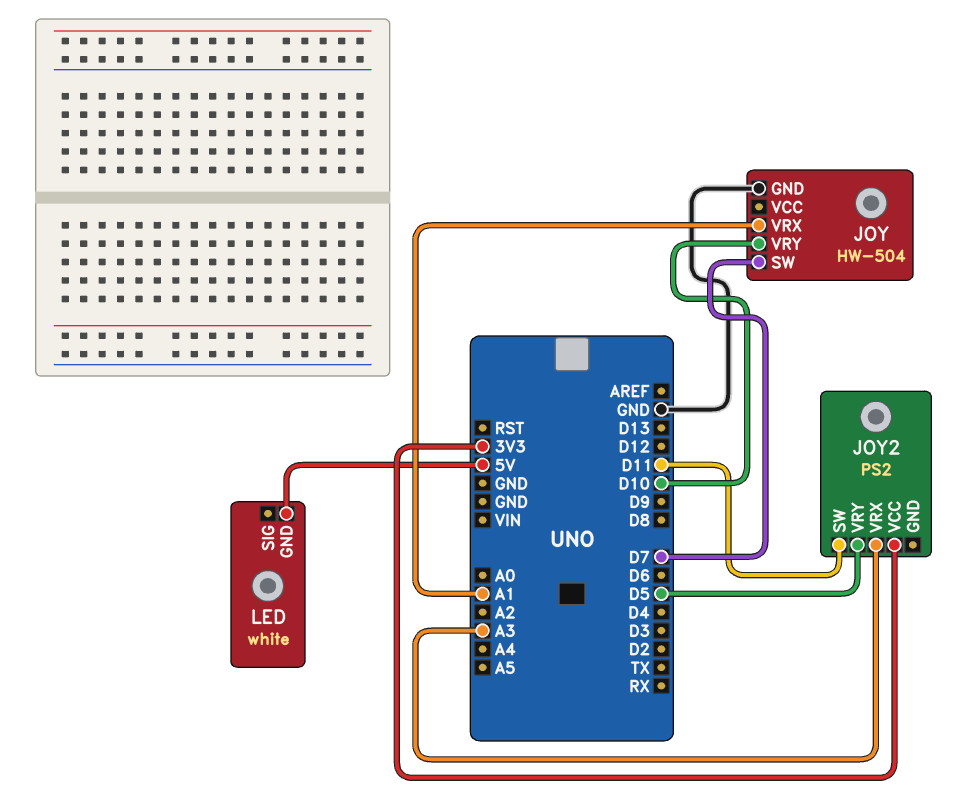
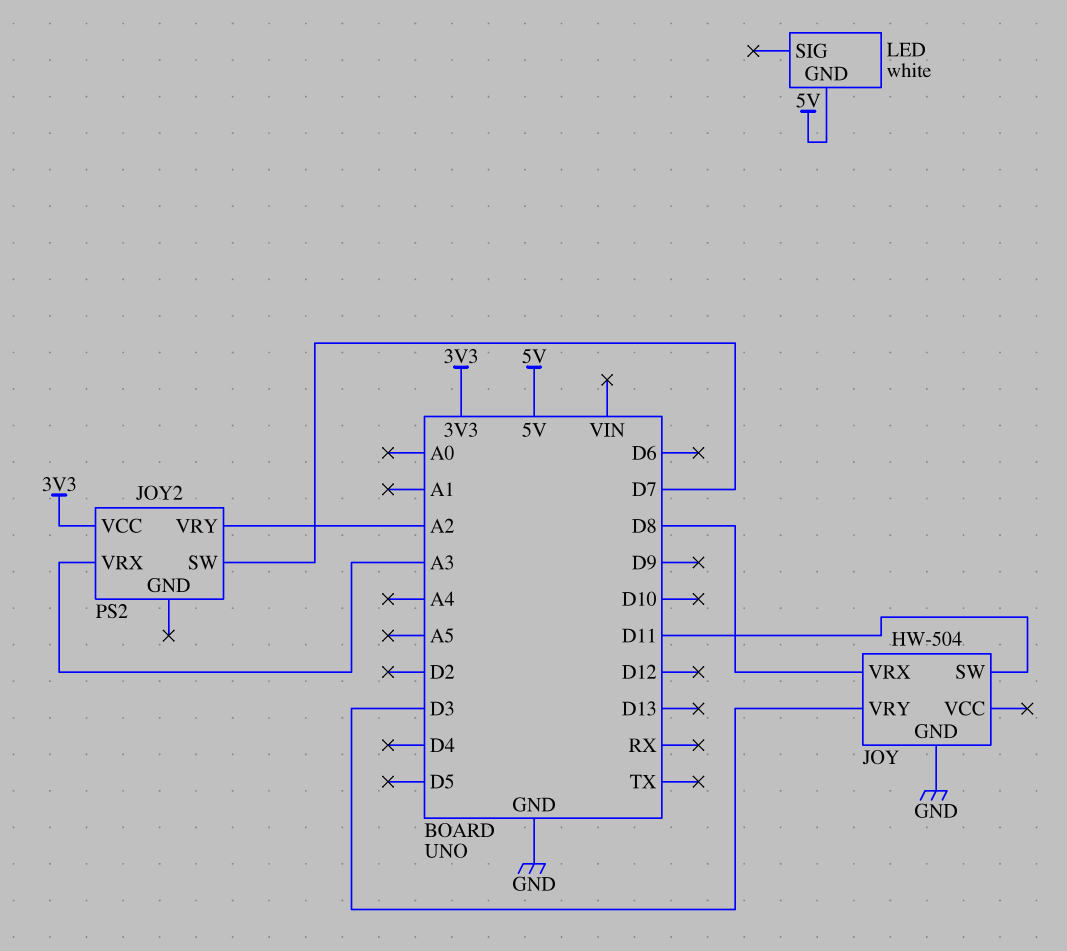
JOY pin SW: D7 -> D11
JOY pin VRX: A1 -> D8
JOY pin VRY: D10 -> D3
JOY2 pin SW: D11 -> D7
JOY2 pin VRY: D5 -> A2

